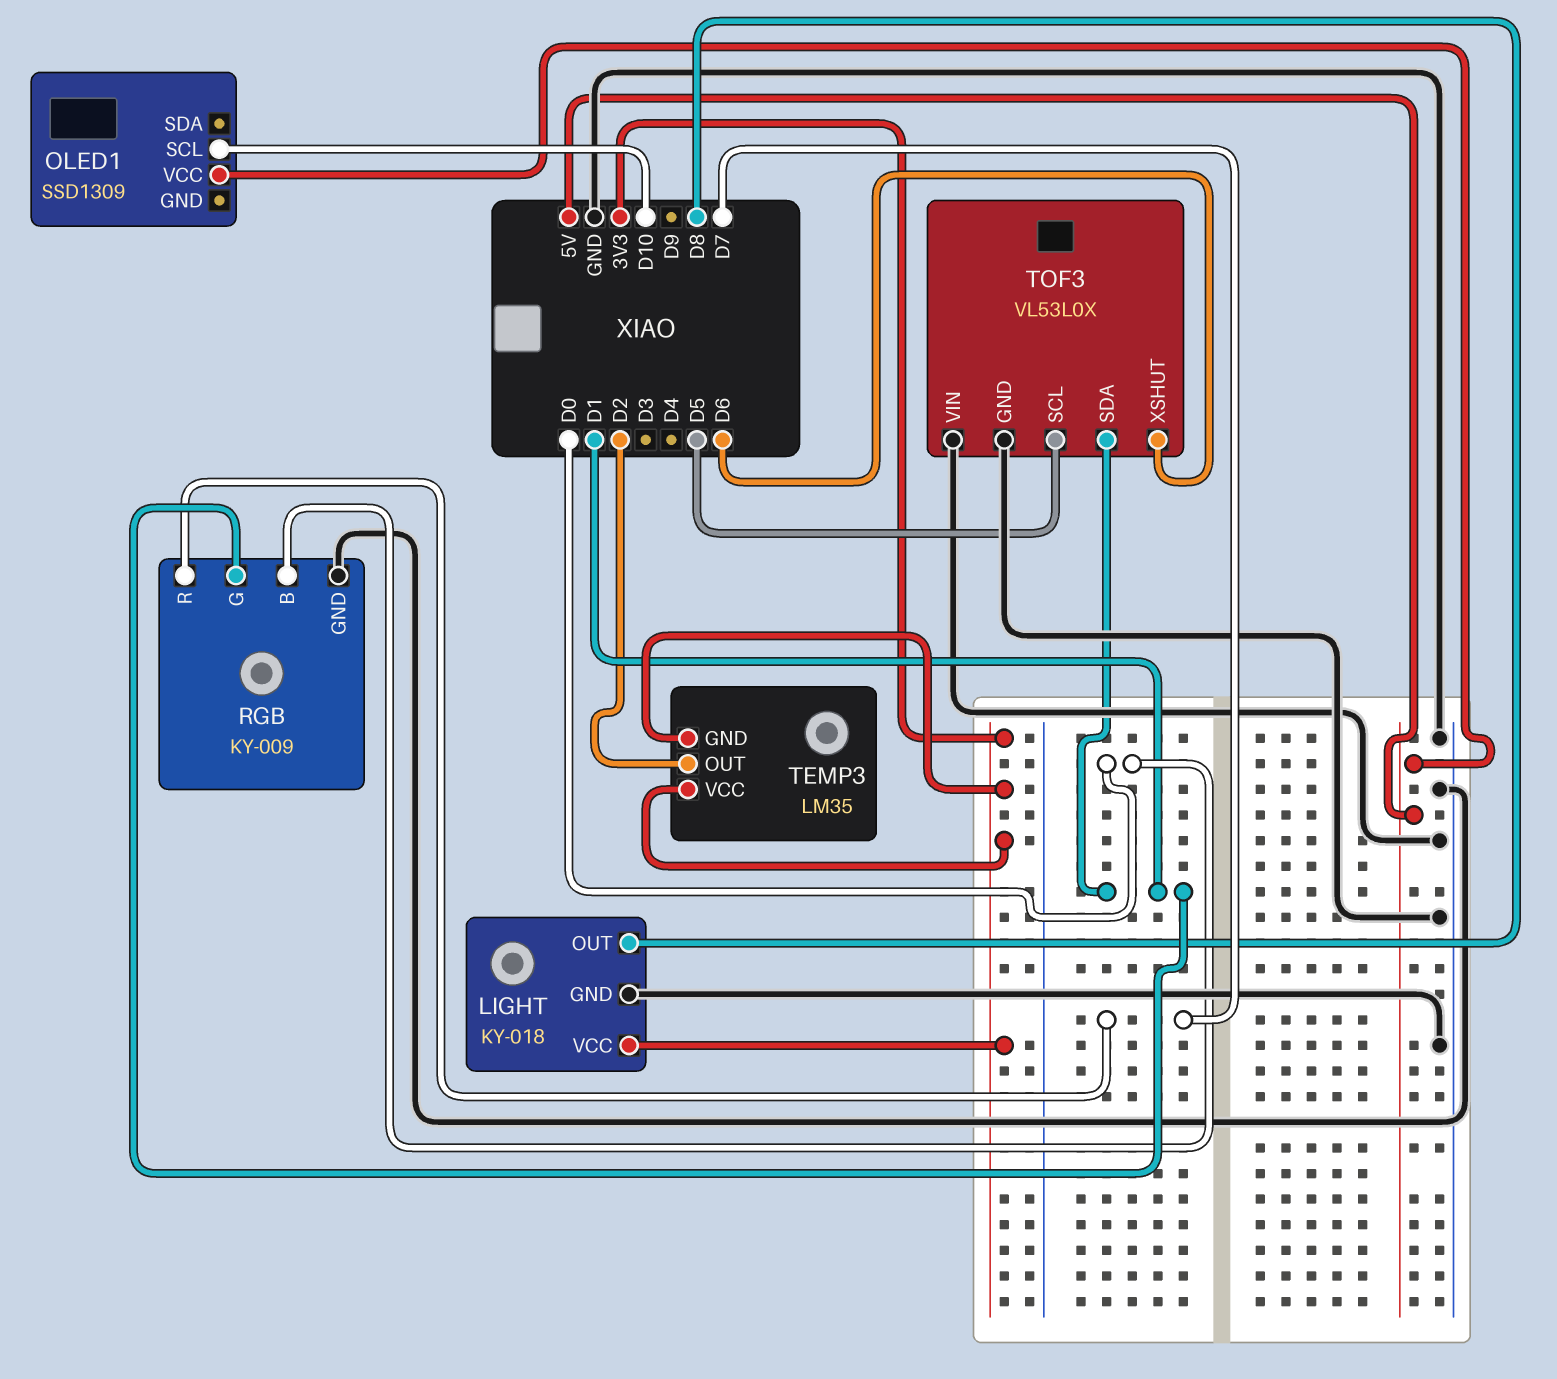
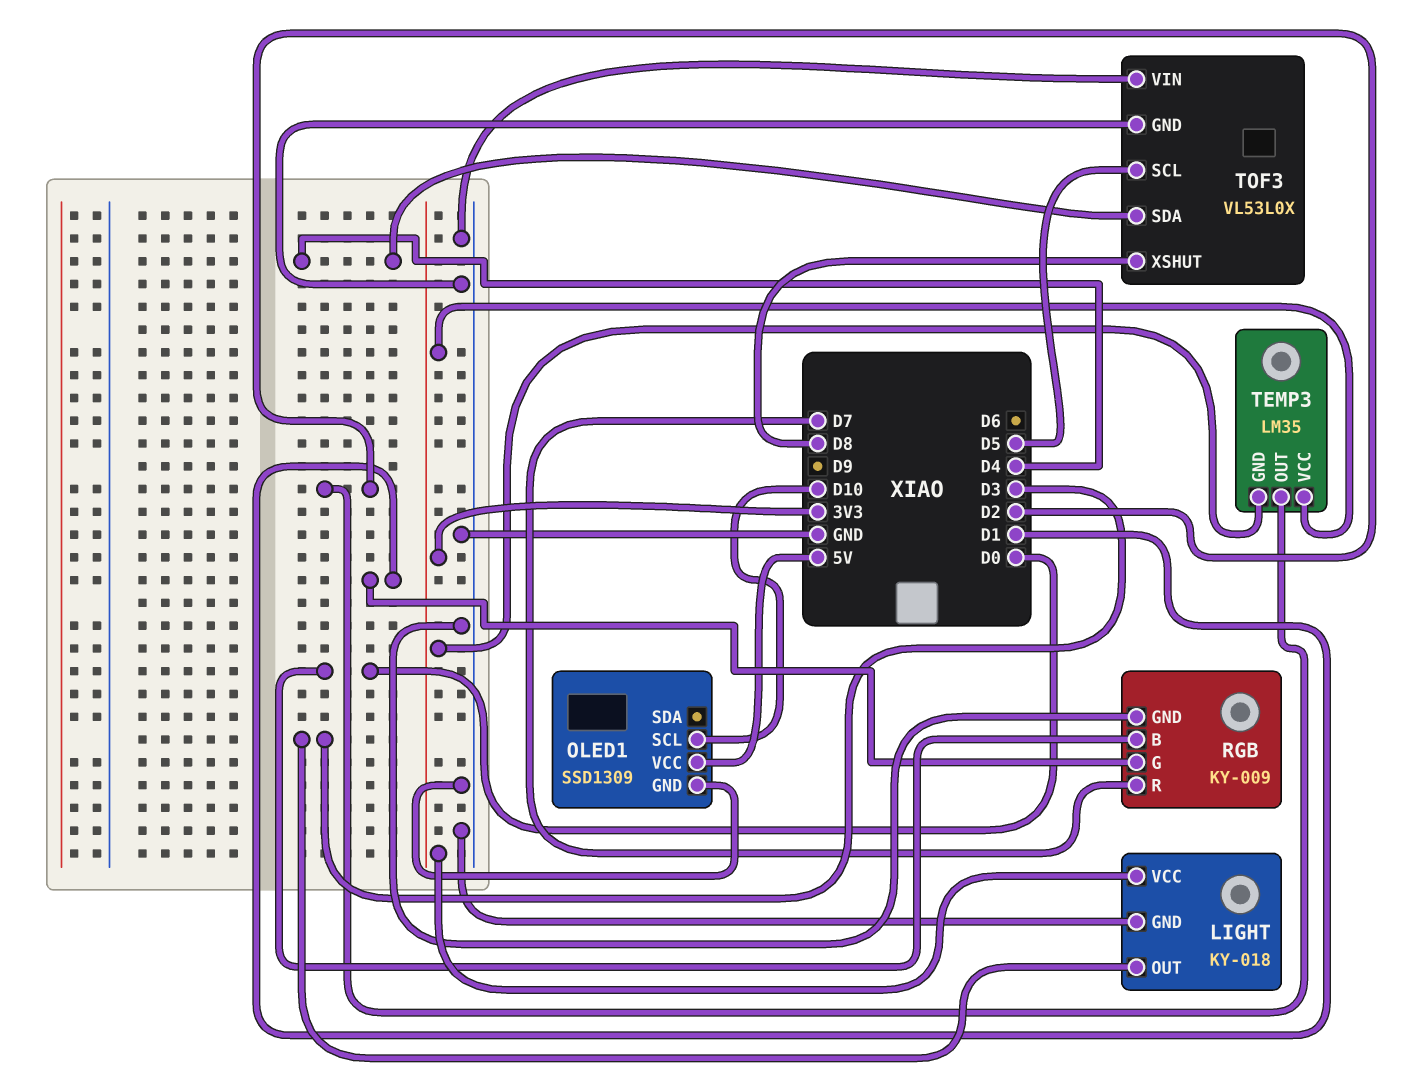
LIGHT pin OUT: D8 -> D3
OLED1 pin GND: none -> GND
TOF3 pin SDA: D1 -> D4
TOF3 pin XSHUT: D6 -> D8

